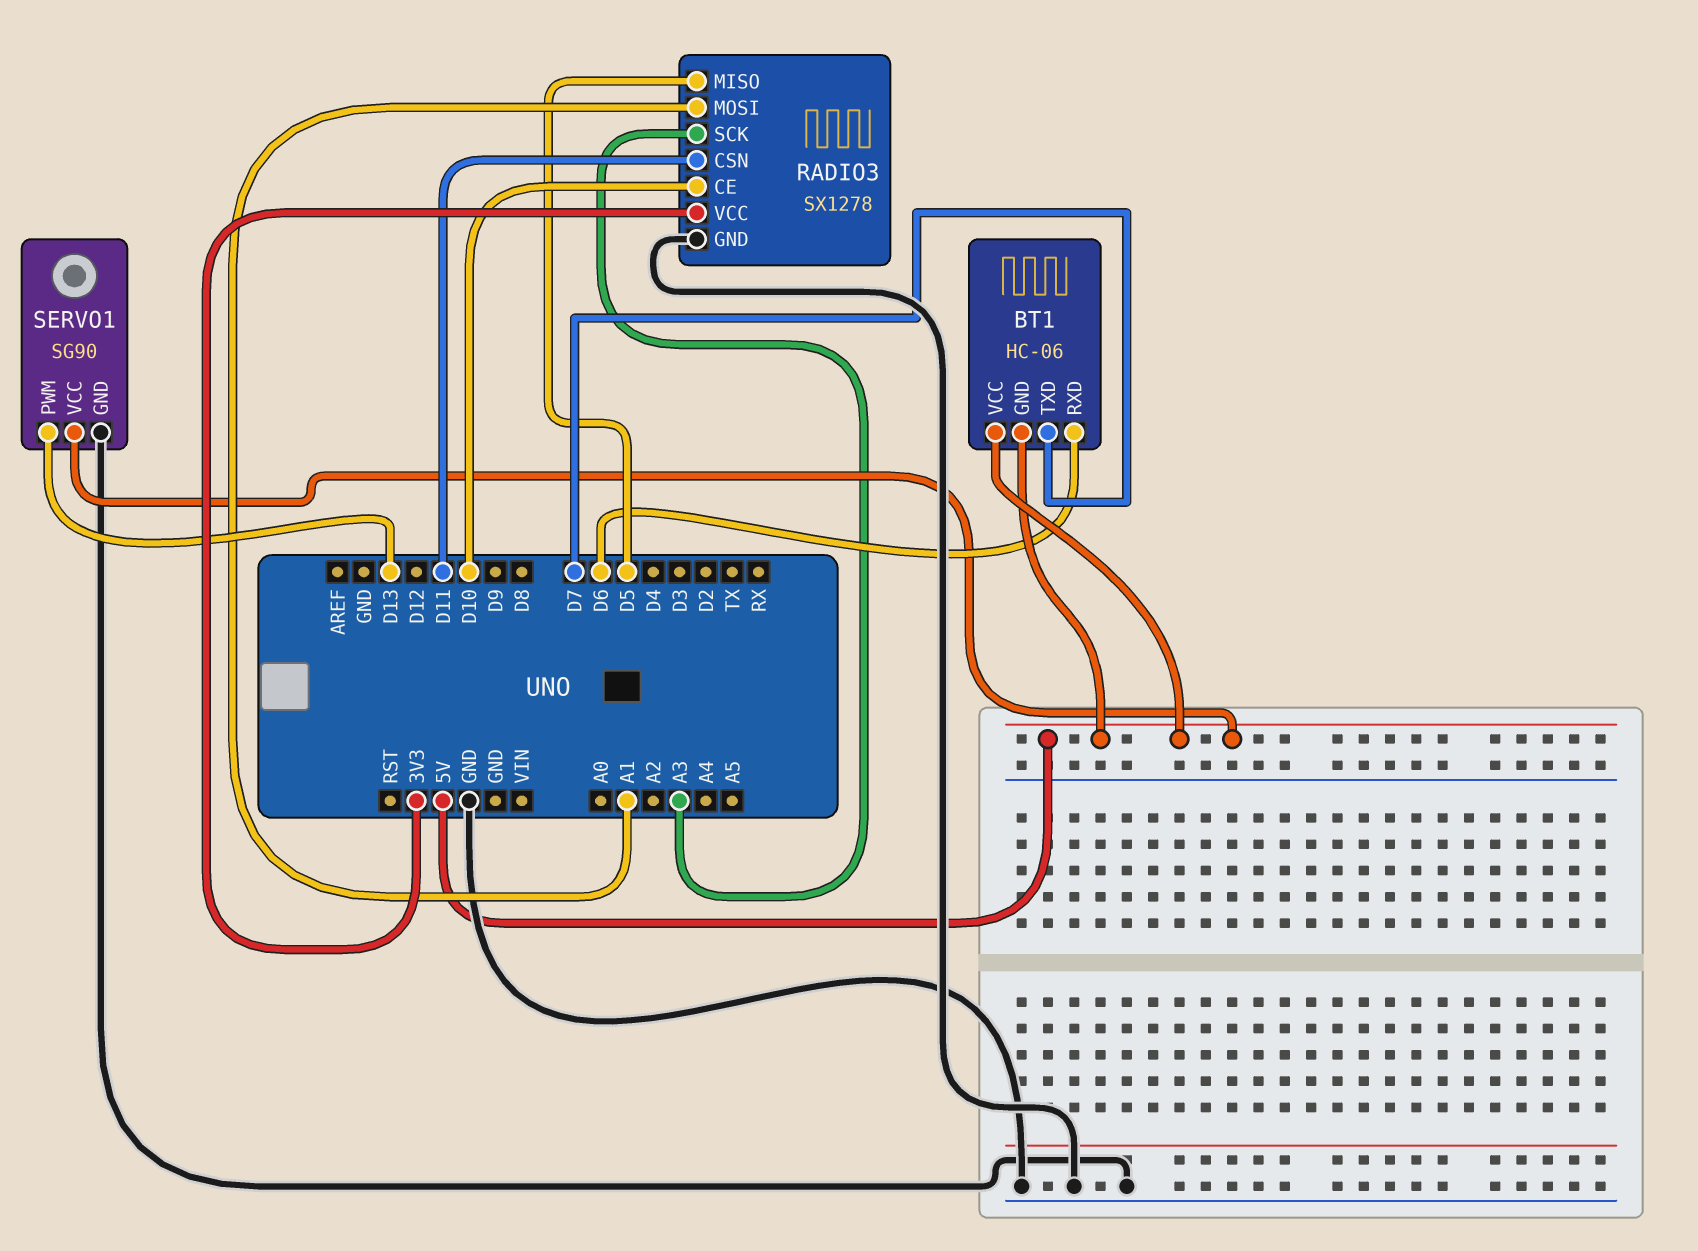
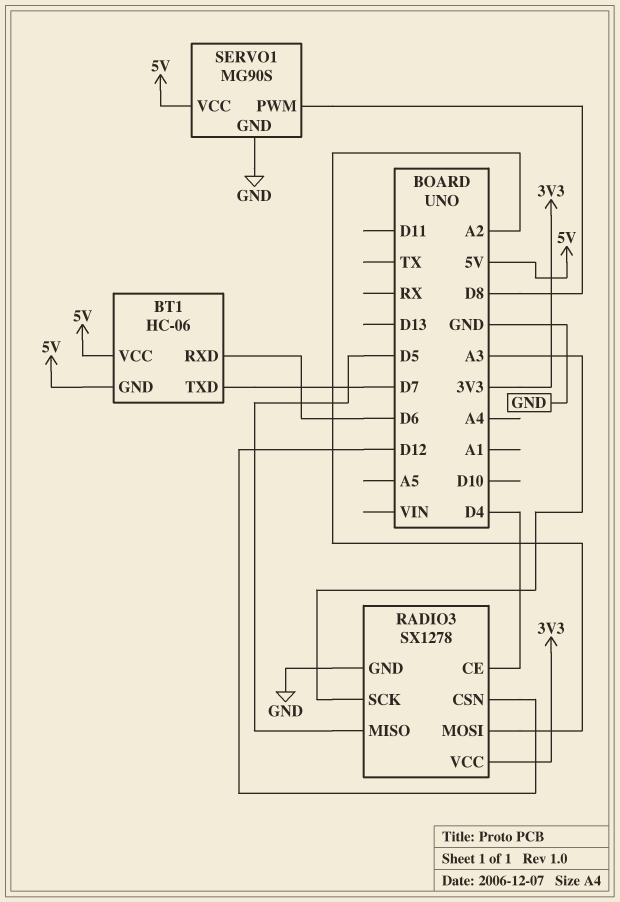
RADIO3 pin CE: D10 -> D4
RADIO3 pin CSN: D11 -> D12
RADIO3 pin MOSI: A1 -> A2
SERVO1: SG90 -> MG90S
SERVO1 pin PWM: D13 -> D8

